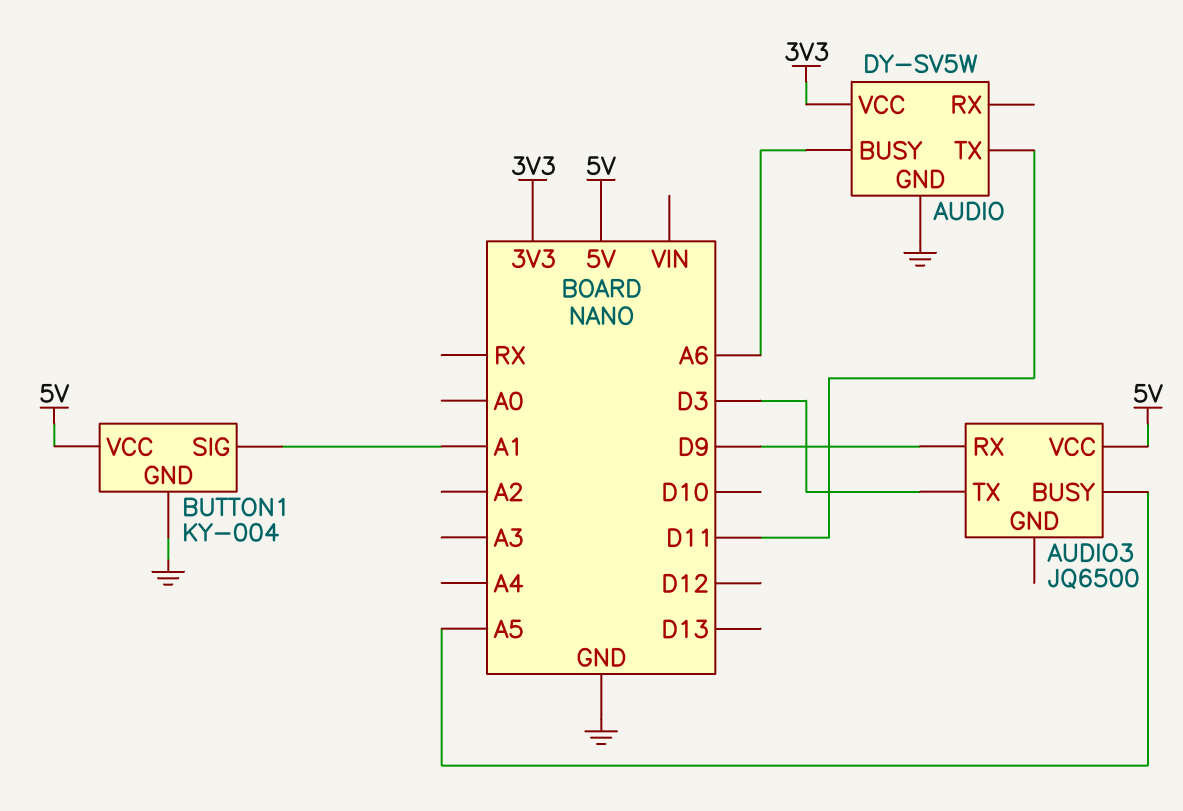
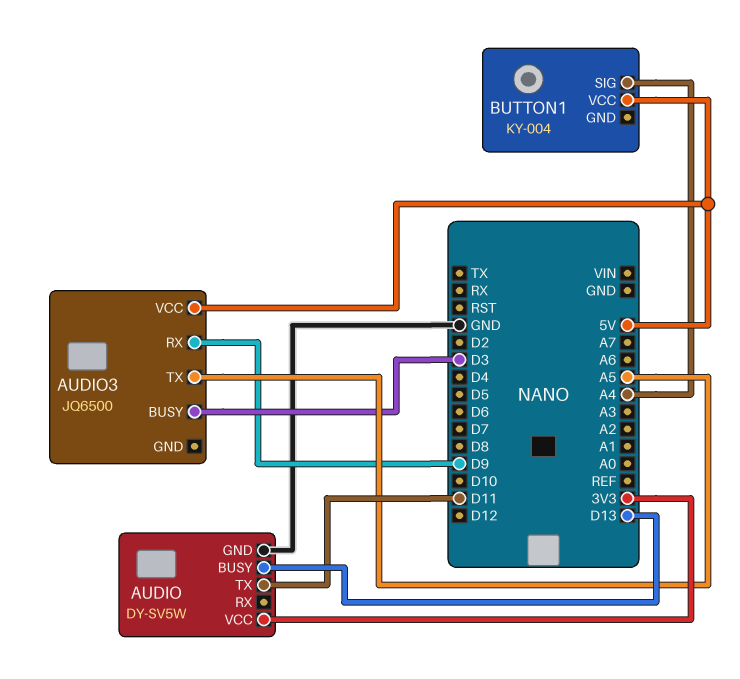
AUDIO pin BUSY: A6 -> D13
AUDIO3 pin BUSY: A5 -> D3
AUDIO3 pin TX: D3 -> A5
BUTTON1 pin GND: GND -> none
BUTTON1 pin SIG: A1 -> A4

